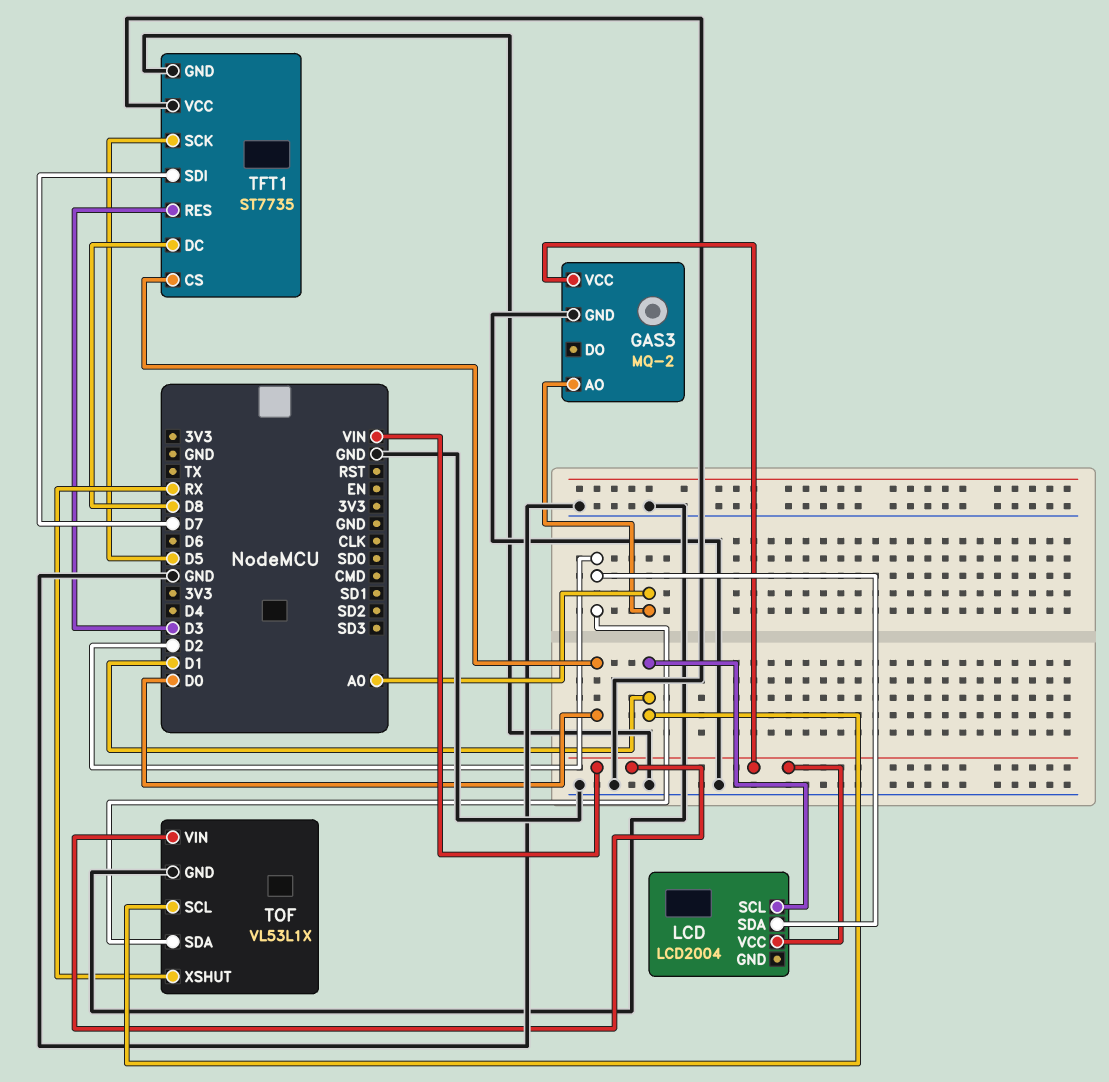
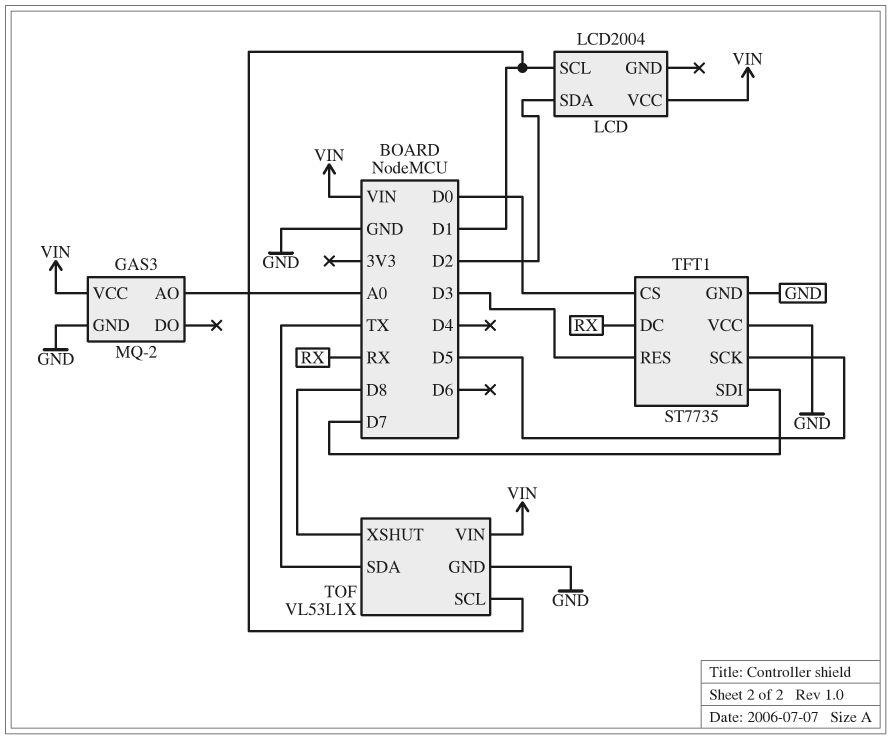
TFT1 pin DC: D8 -> RX
TOF pin SDA: D2 -> TX
TOF pin XSHUT: RX -> D8

